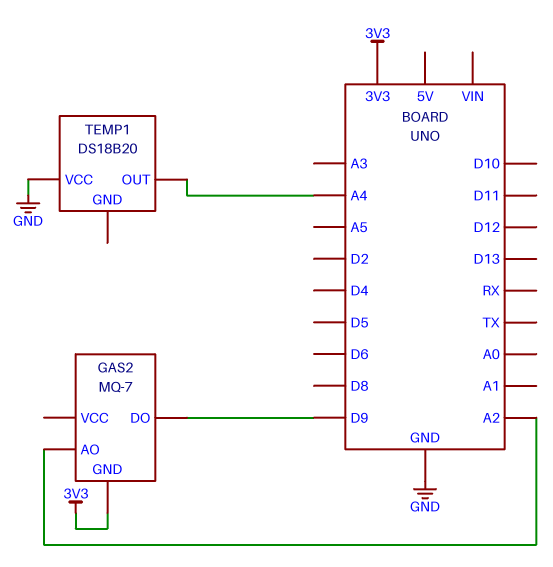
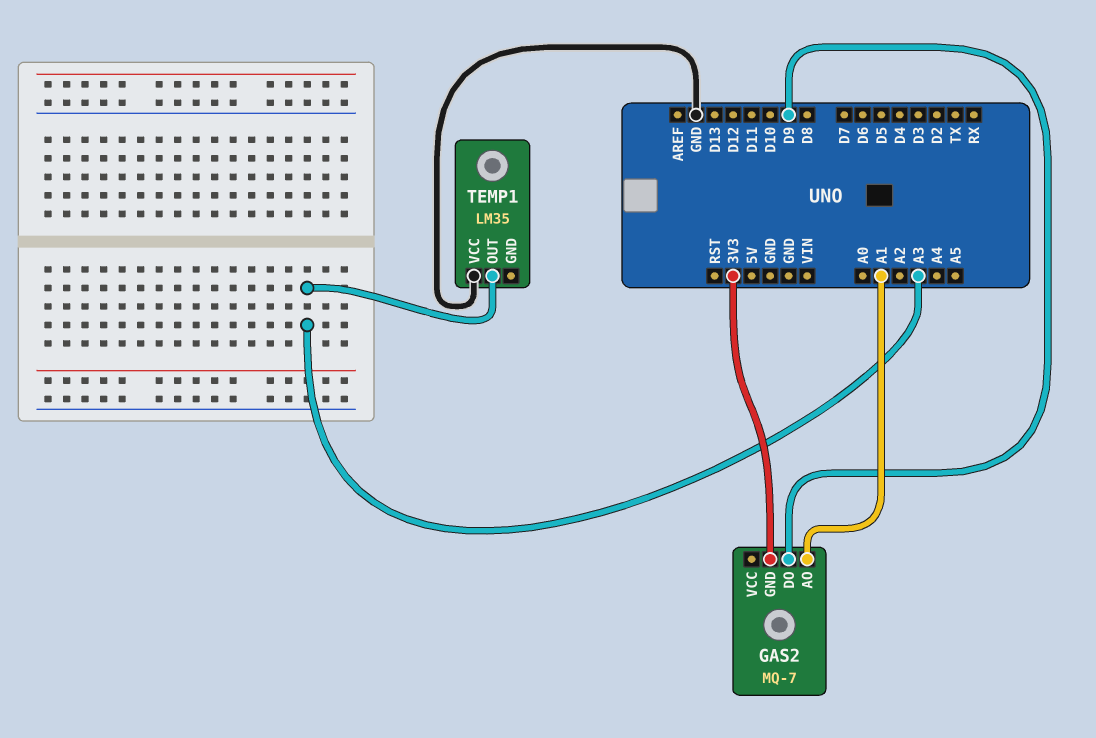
GAS2 pin AO: A2 -> A1
TEMP1: DS18B20 -> LM35
TEMP1 pin OUT: A4 -> A3

